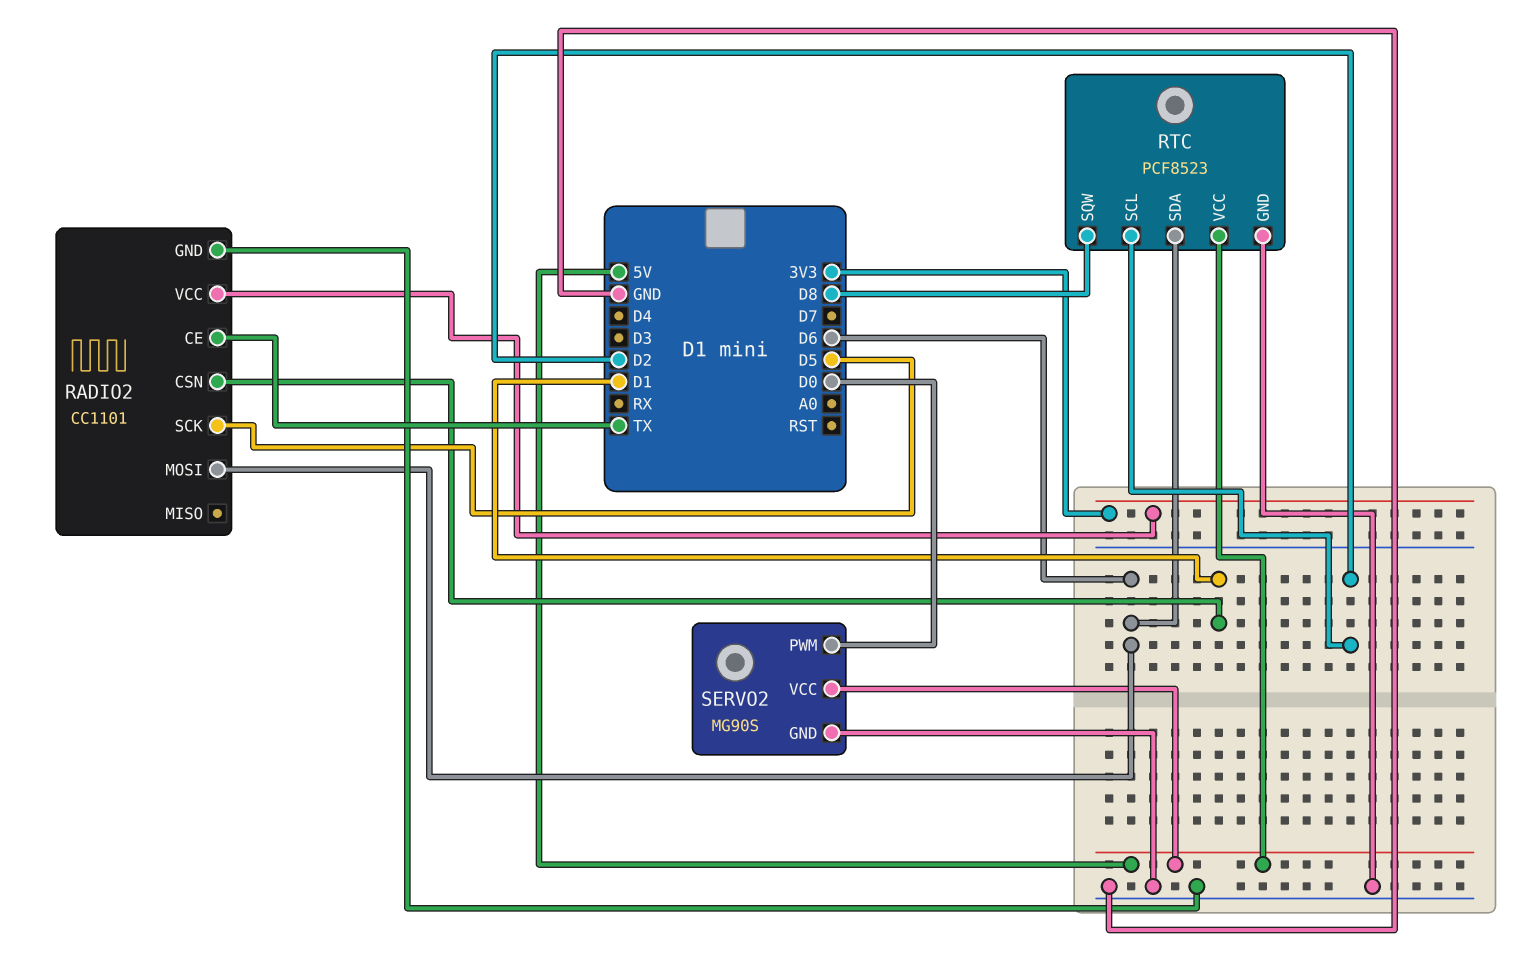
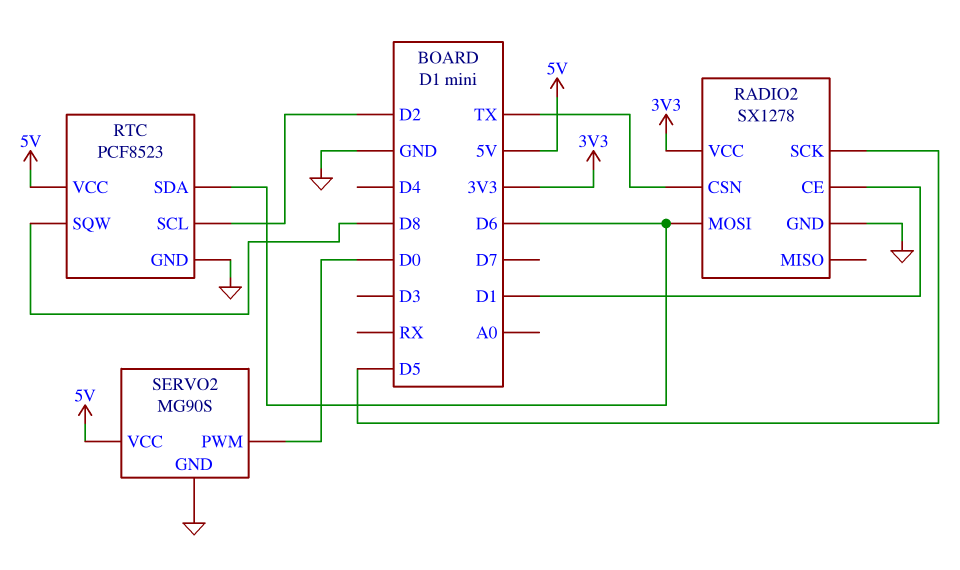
RADIO2: CC1101 -> SX1278
RADIO2 pin CE: TX -> D1
RADIO2 pin CSN: D1 -> TX

